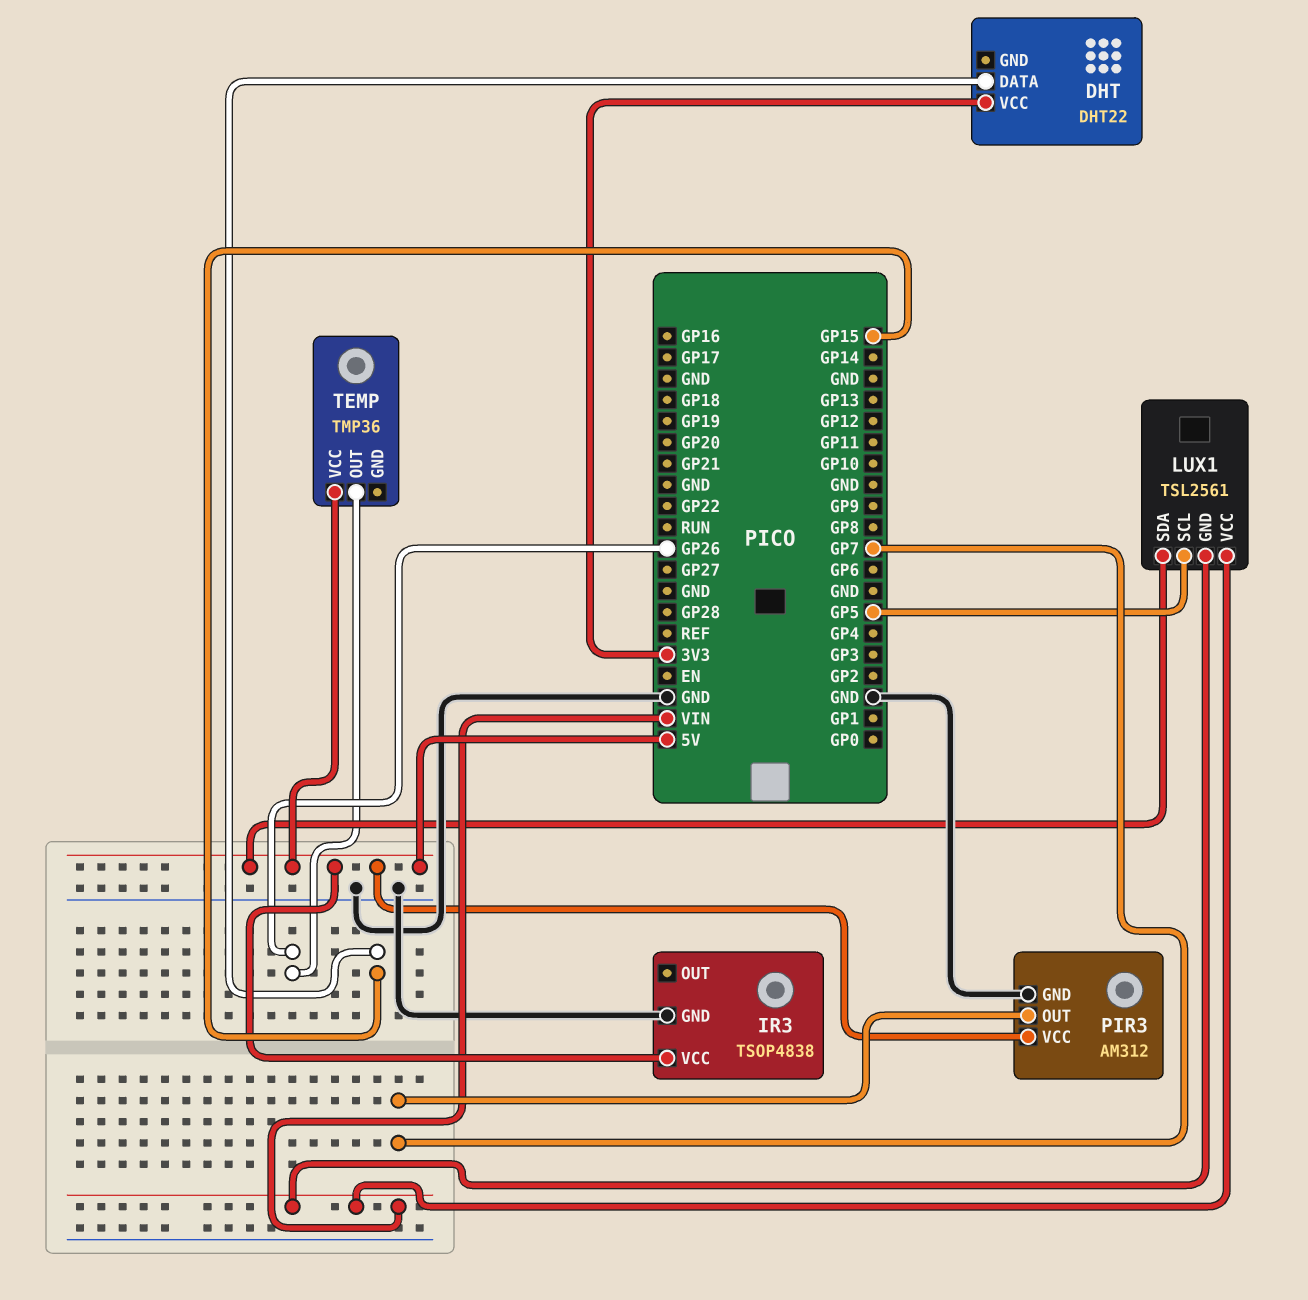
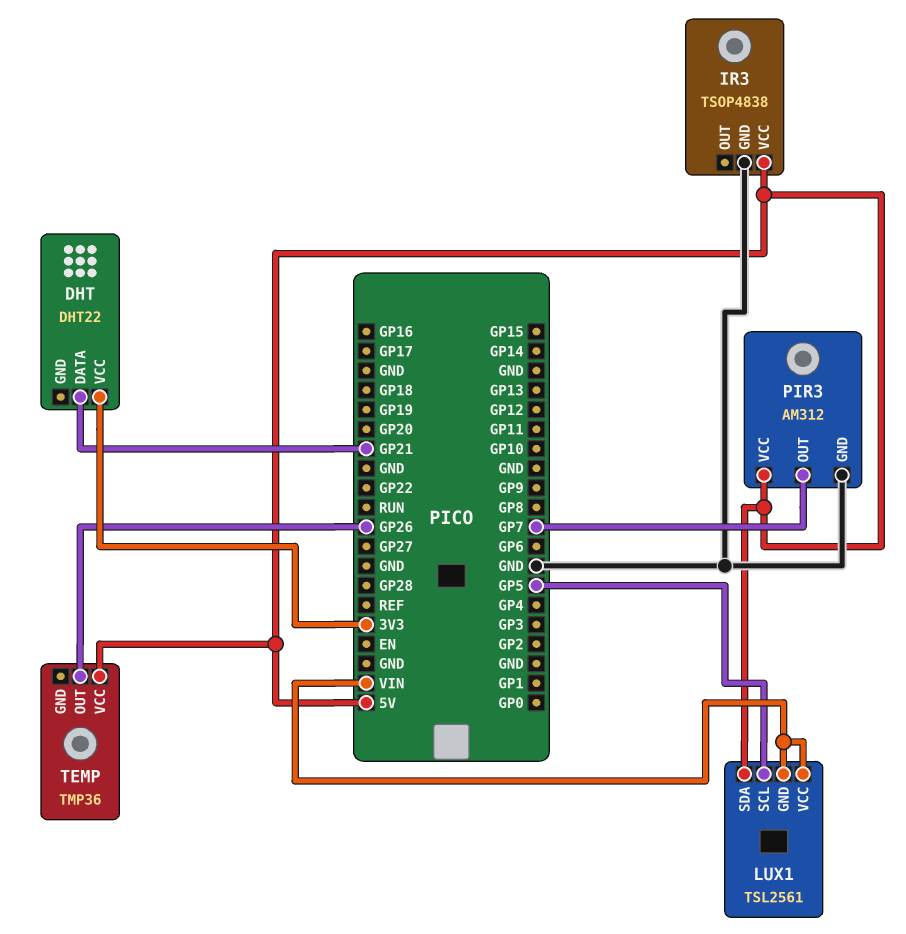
DHT pin DATA: GP15 -> GP21

